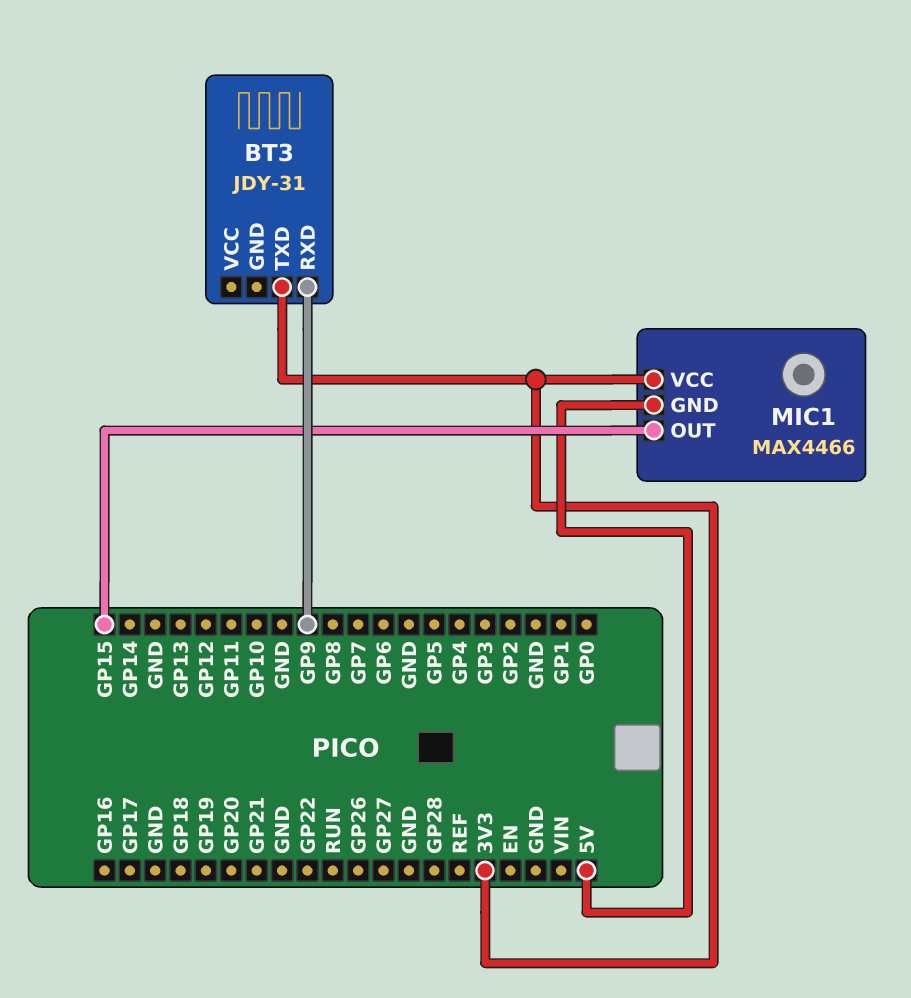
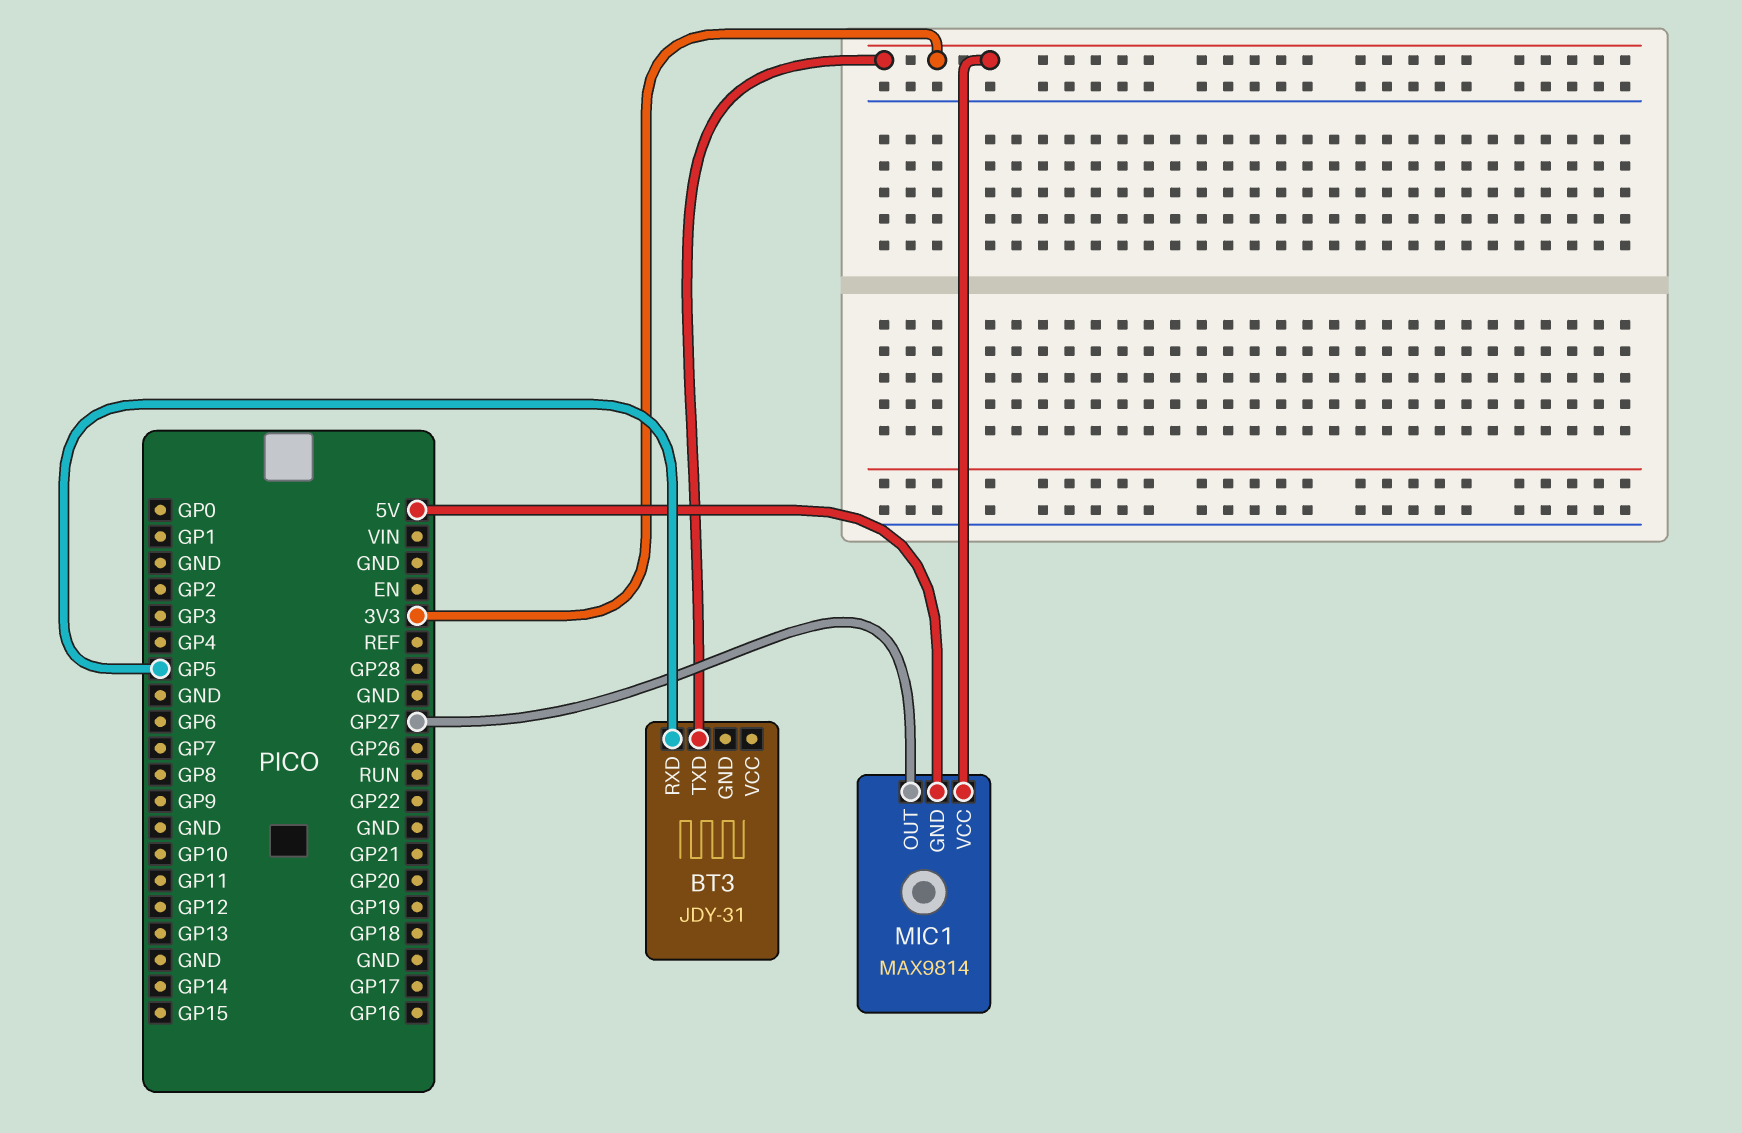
BT3 pin RXD: GP9 -> GP5
MIC1: MAX4466 -> MAX9814
MIC1 pin OUT: GP15 -> GP27

